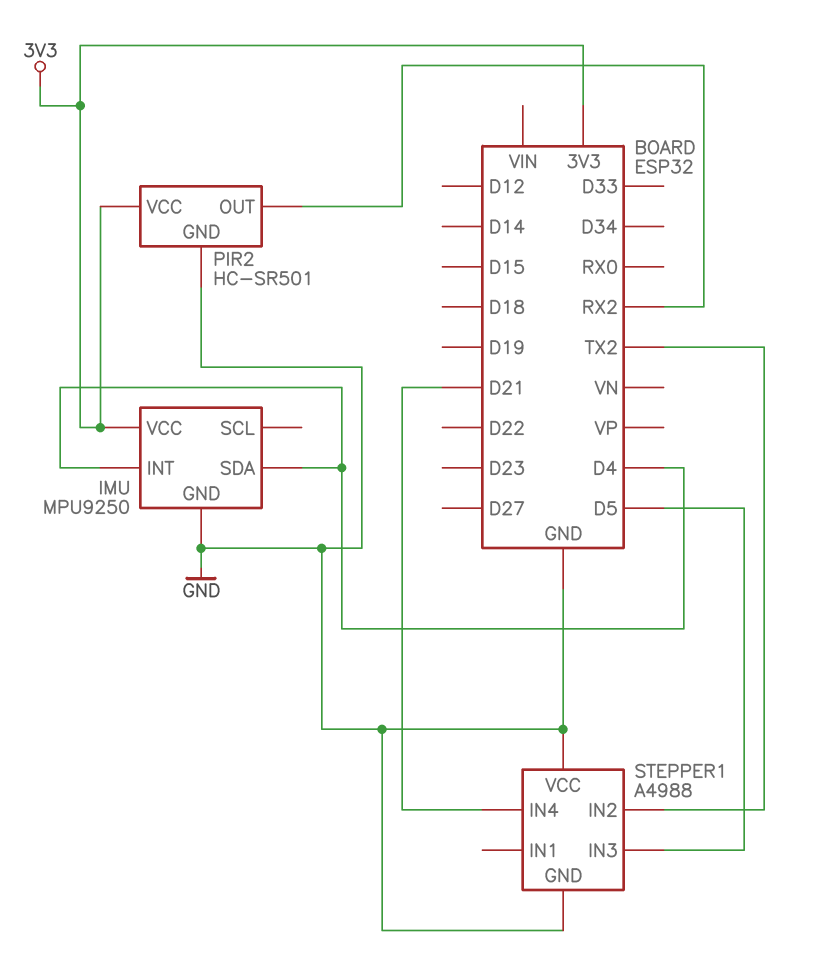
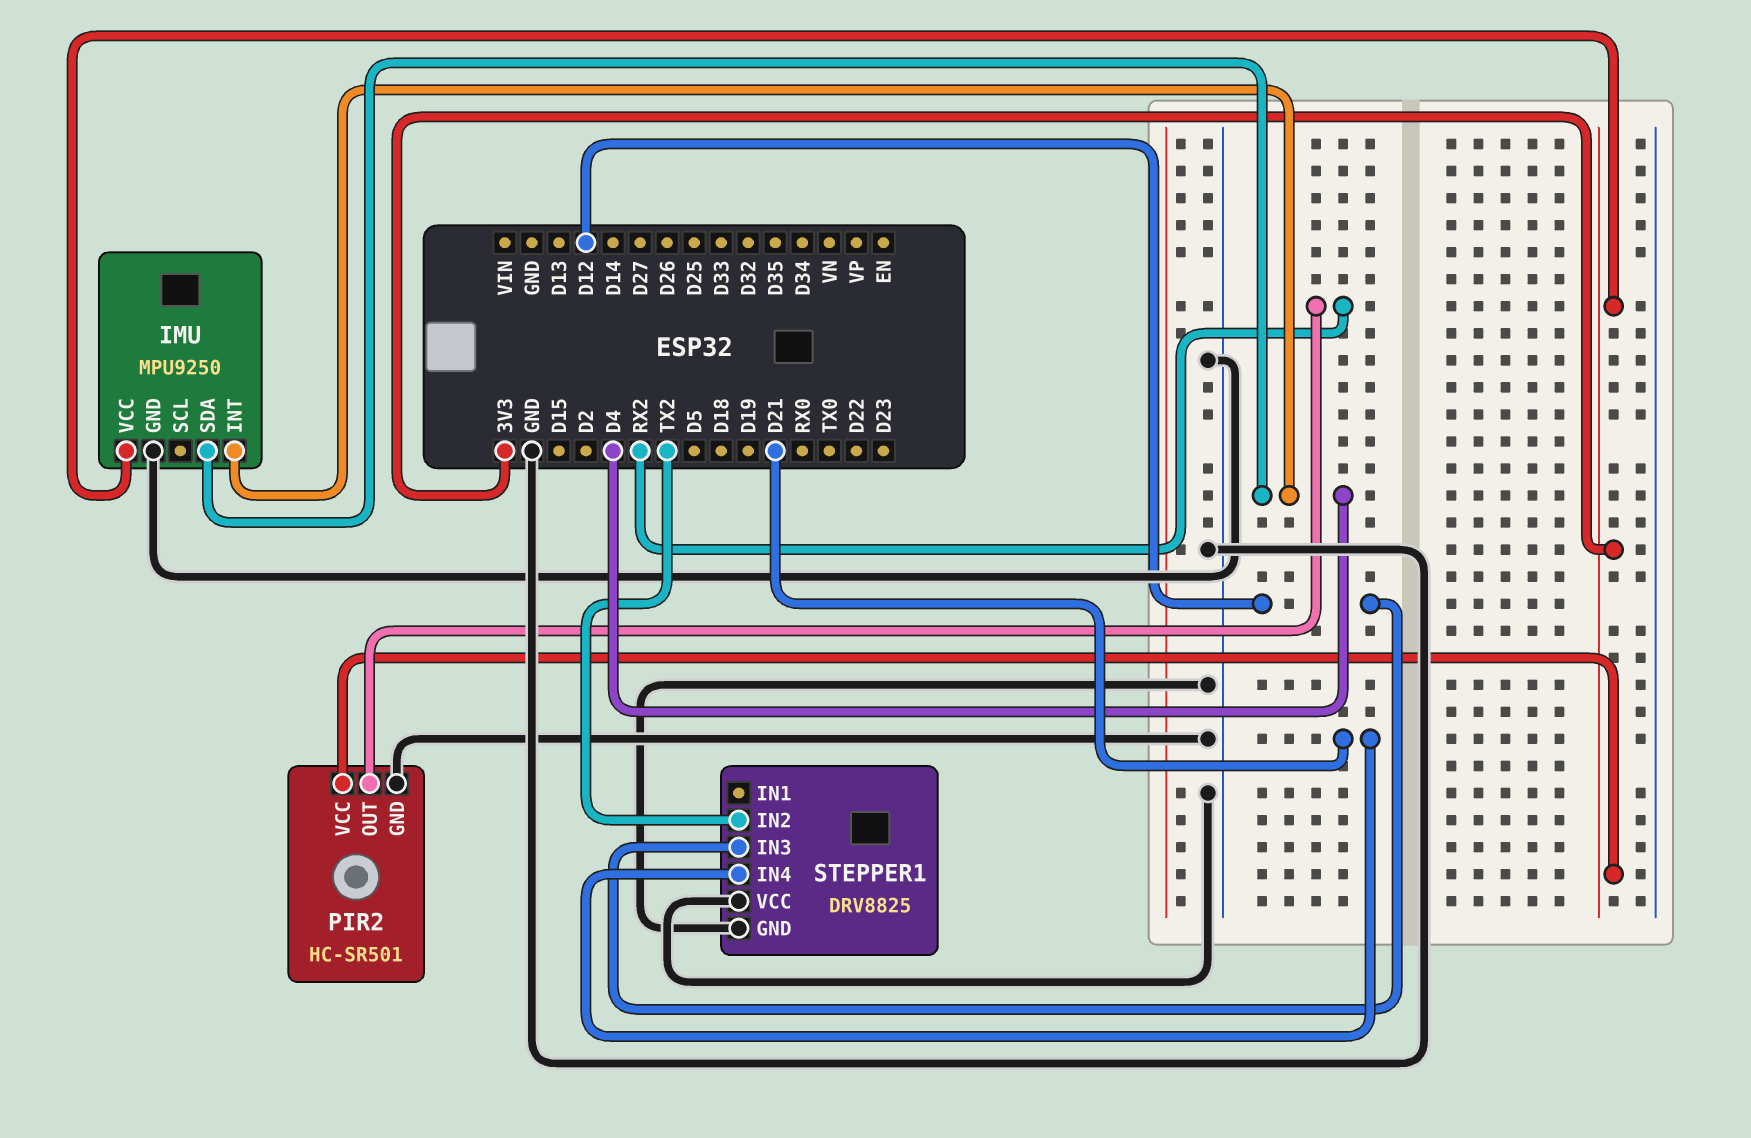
STEPPER1: A4988 -> DRV8825
STEPPER1 pin IN3: D5 -> D12

